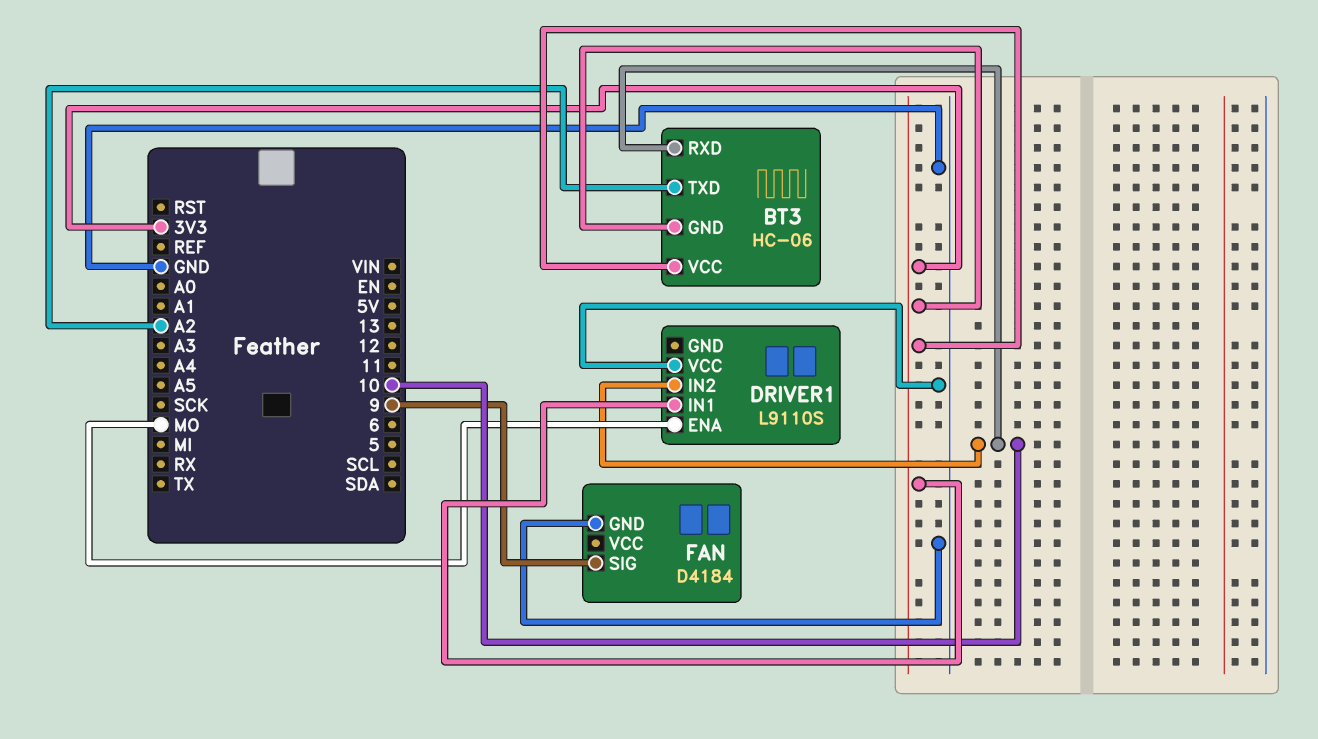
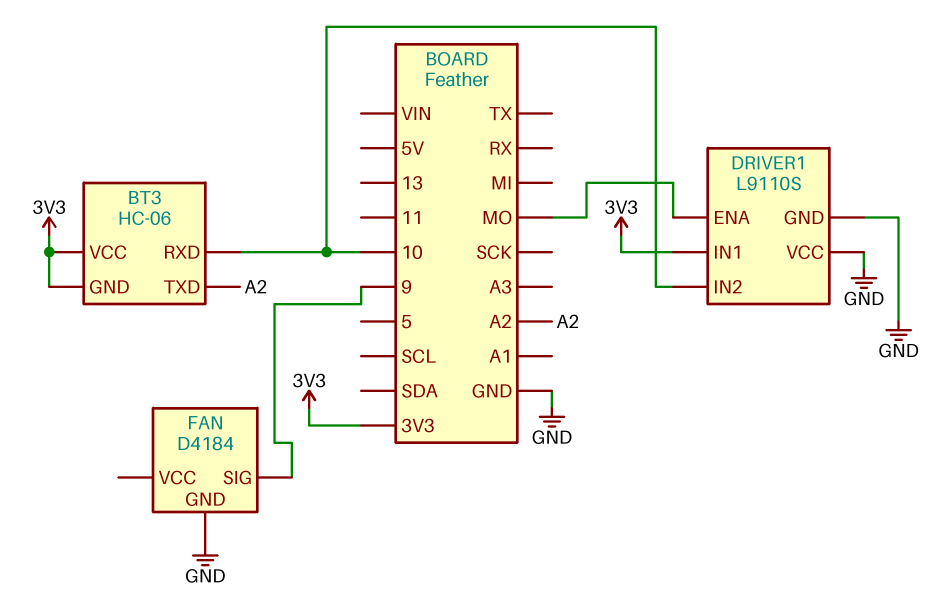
DRIVER1 pin GND: none -> GND

